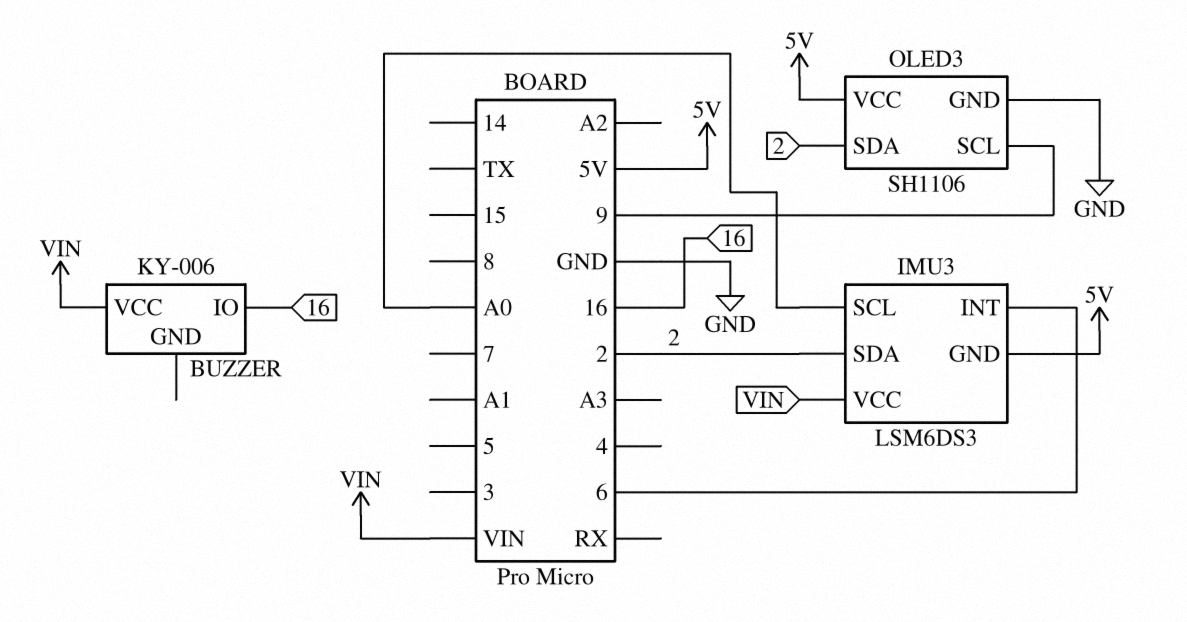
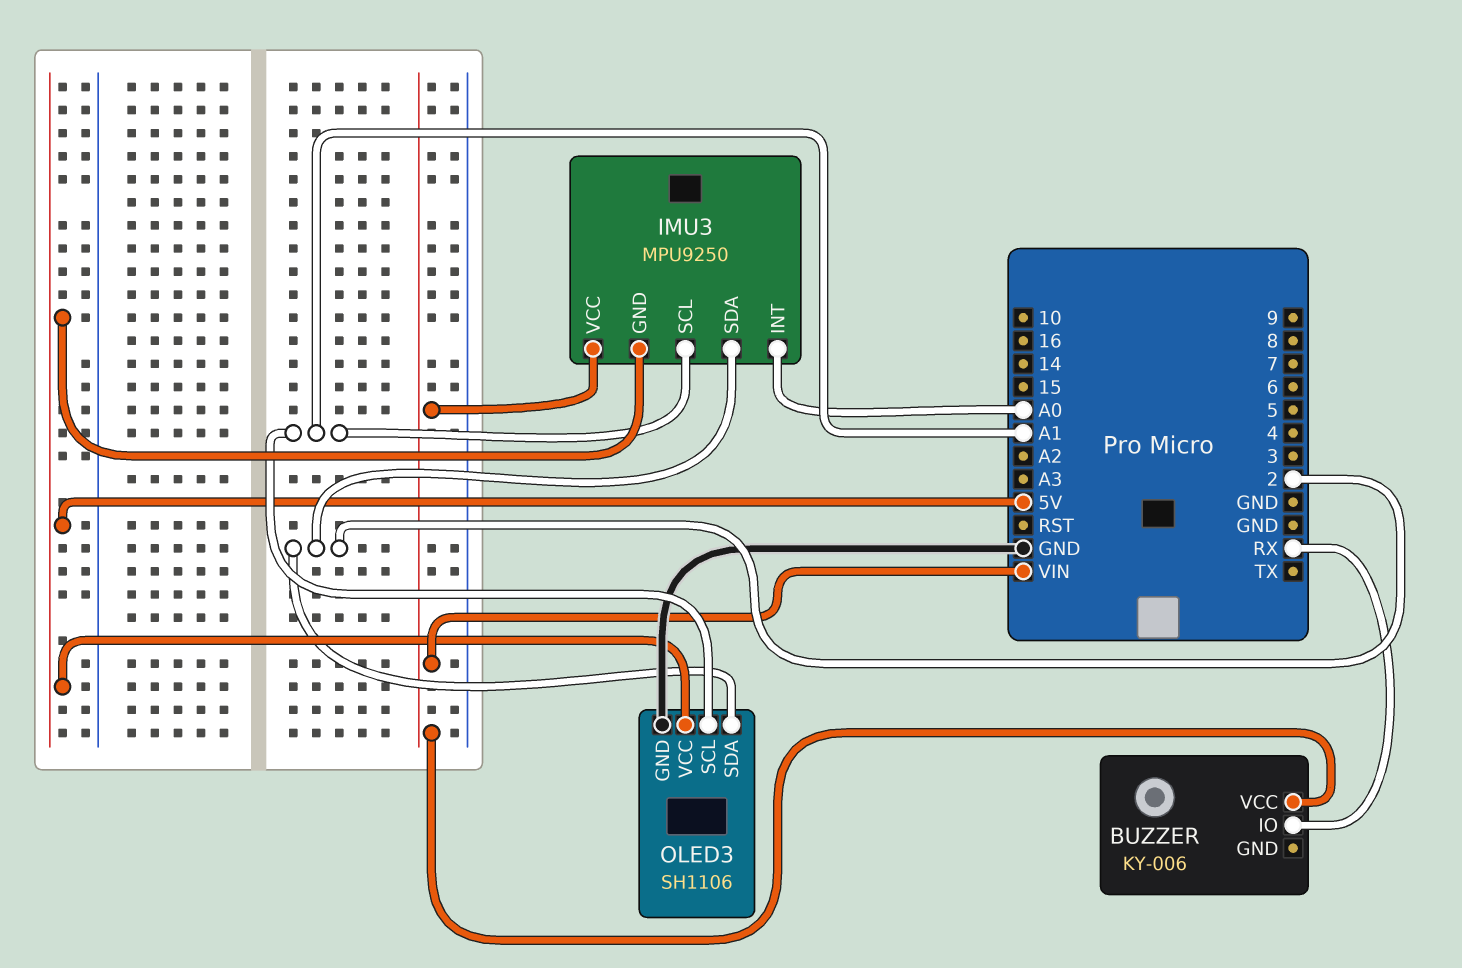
BUZZER pin IO: 16 -> RX
IMU3: LSM6DS3 -> MPU9250
IMU3 pin INT: 6 -> A0
IMU3 pin SCL: A0 -> A1
OLED3 pin SCL: 9 -> A1

